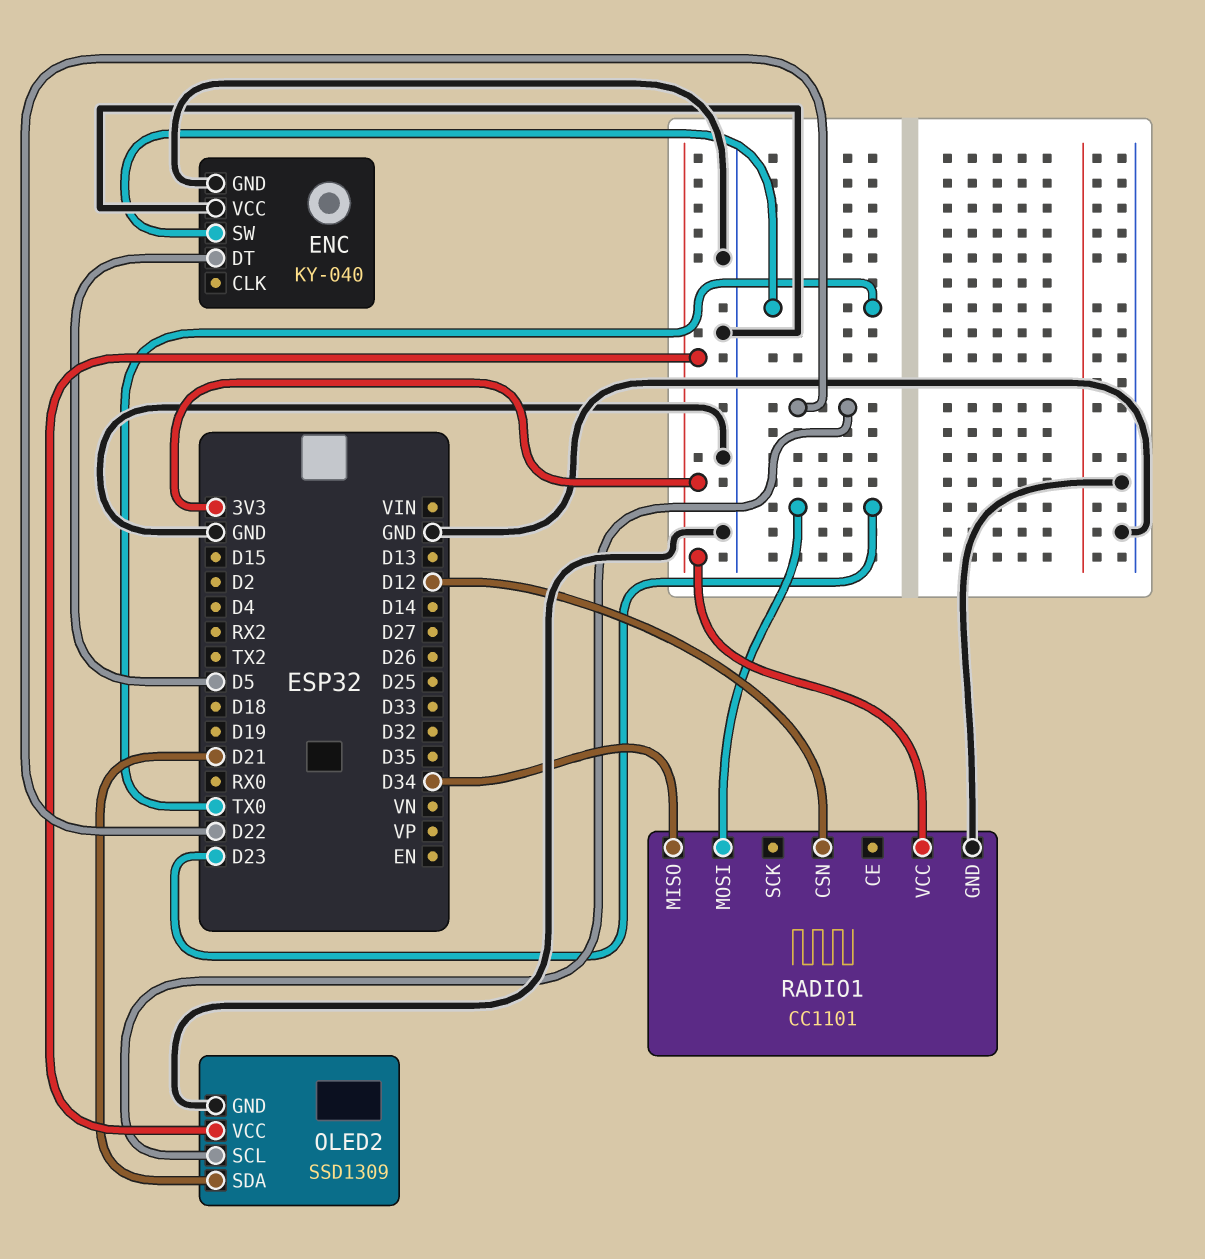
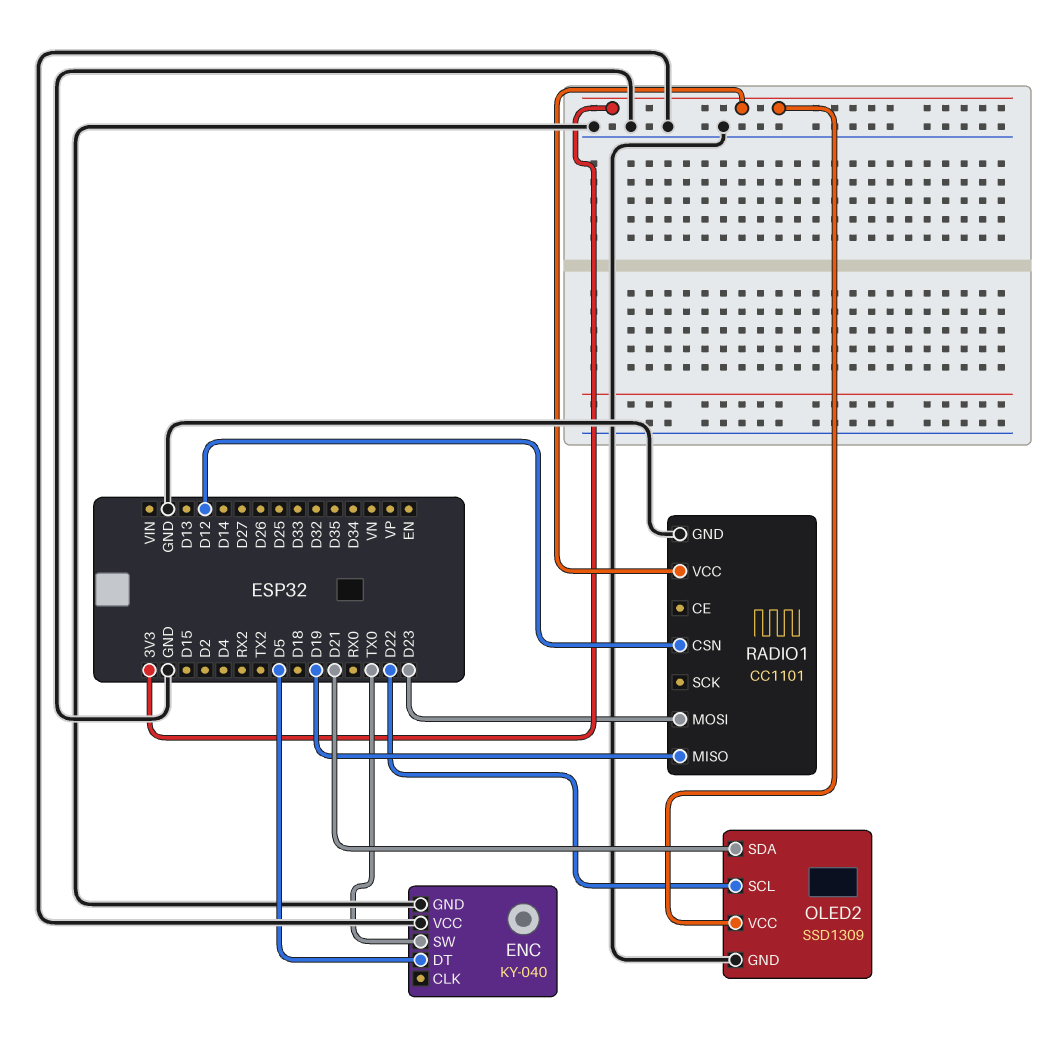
RADIO1 pin MISO: D34 -> D19

